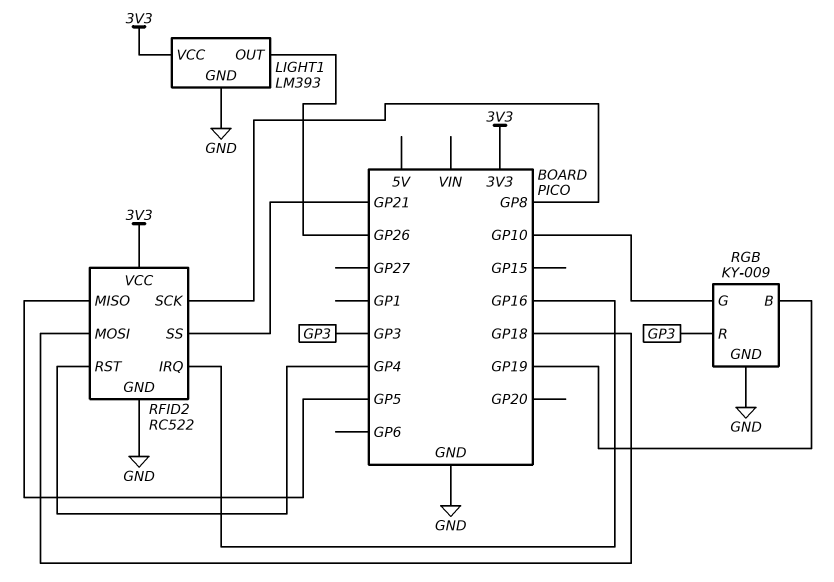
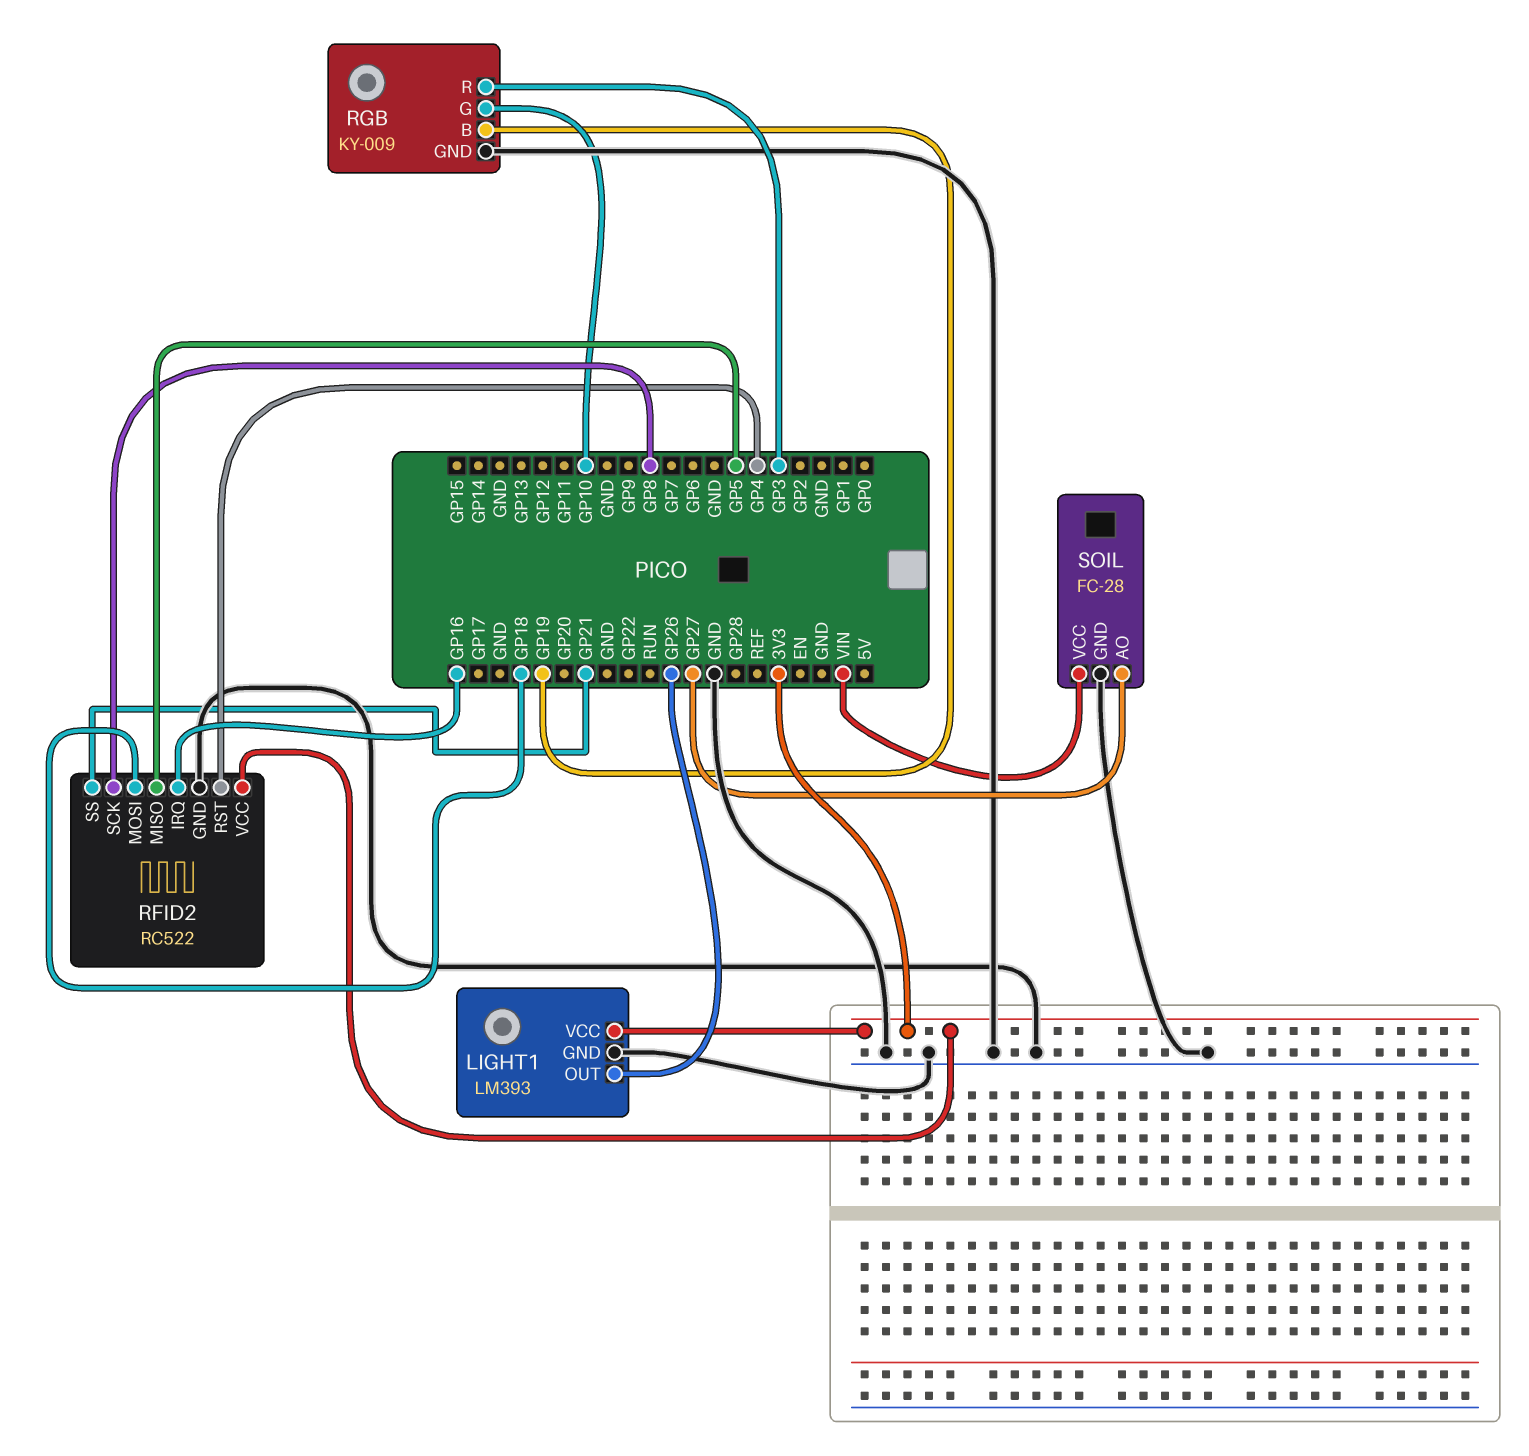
SOIL: none -> FC-28
SOIL pin AO: none -> GP27
SOIL pin GND: none -> GND
SOIL pin VCC: none -> VIN

